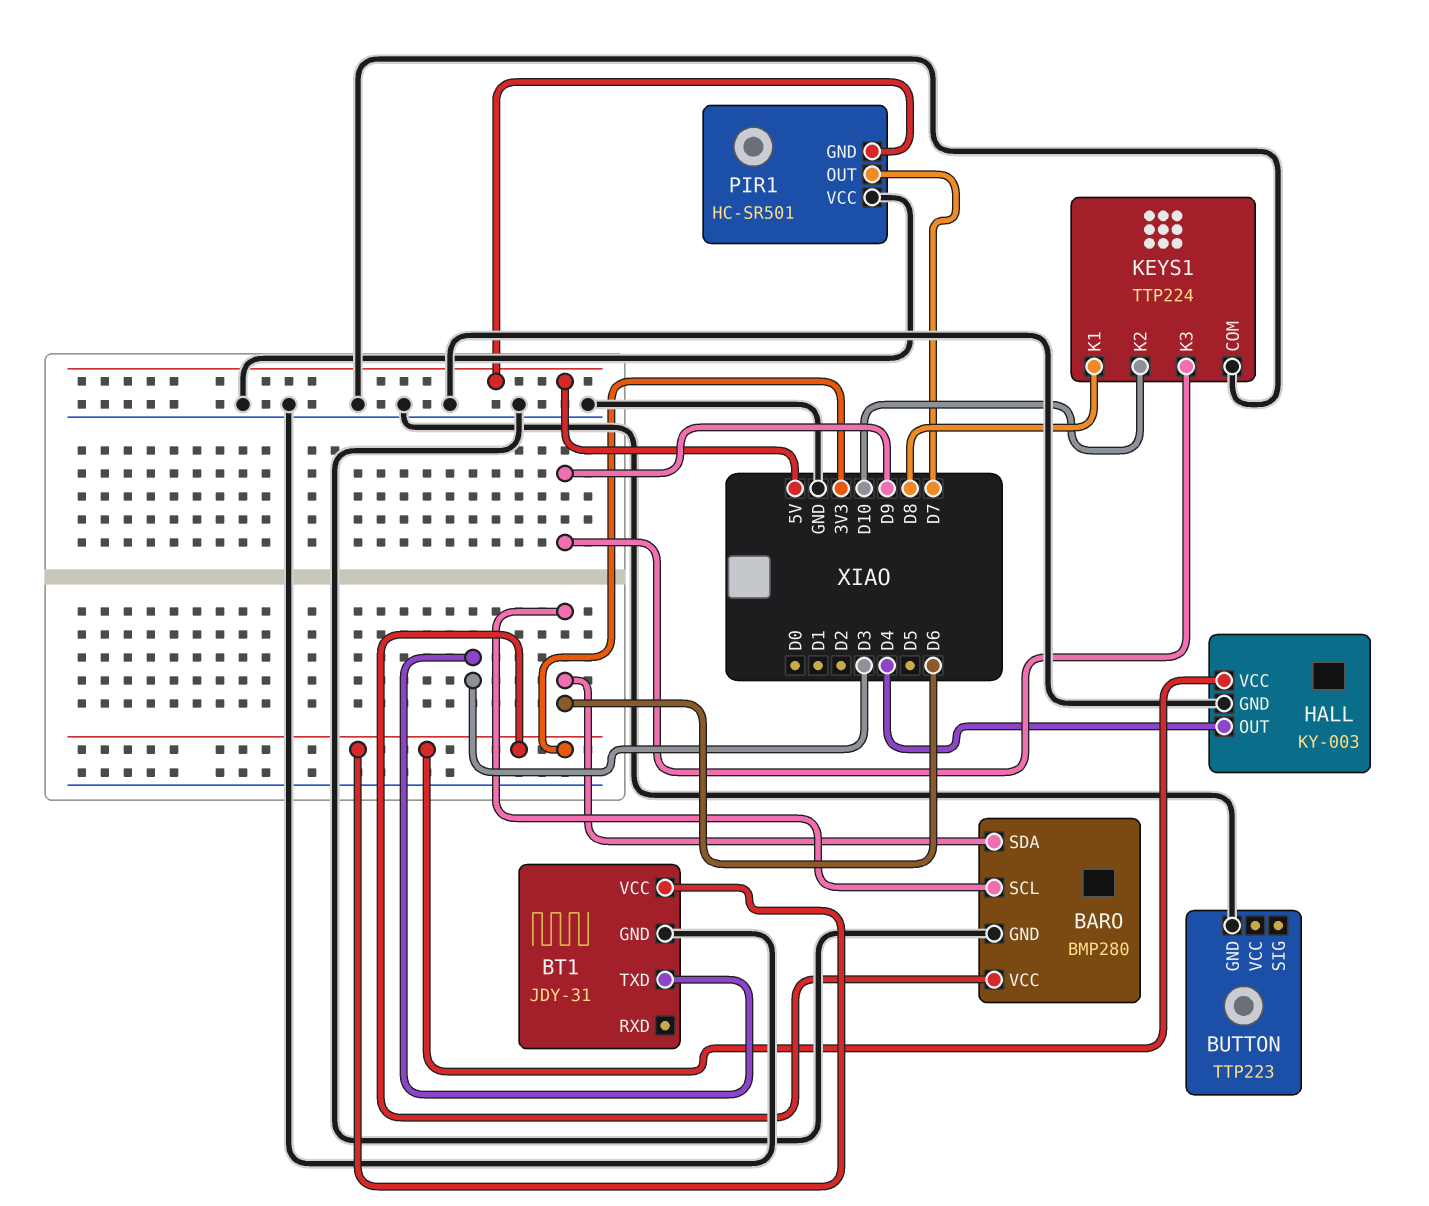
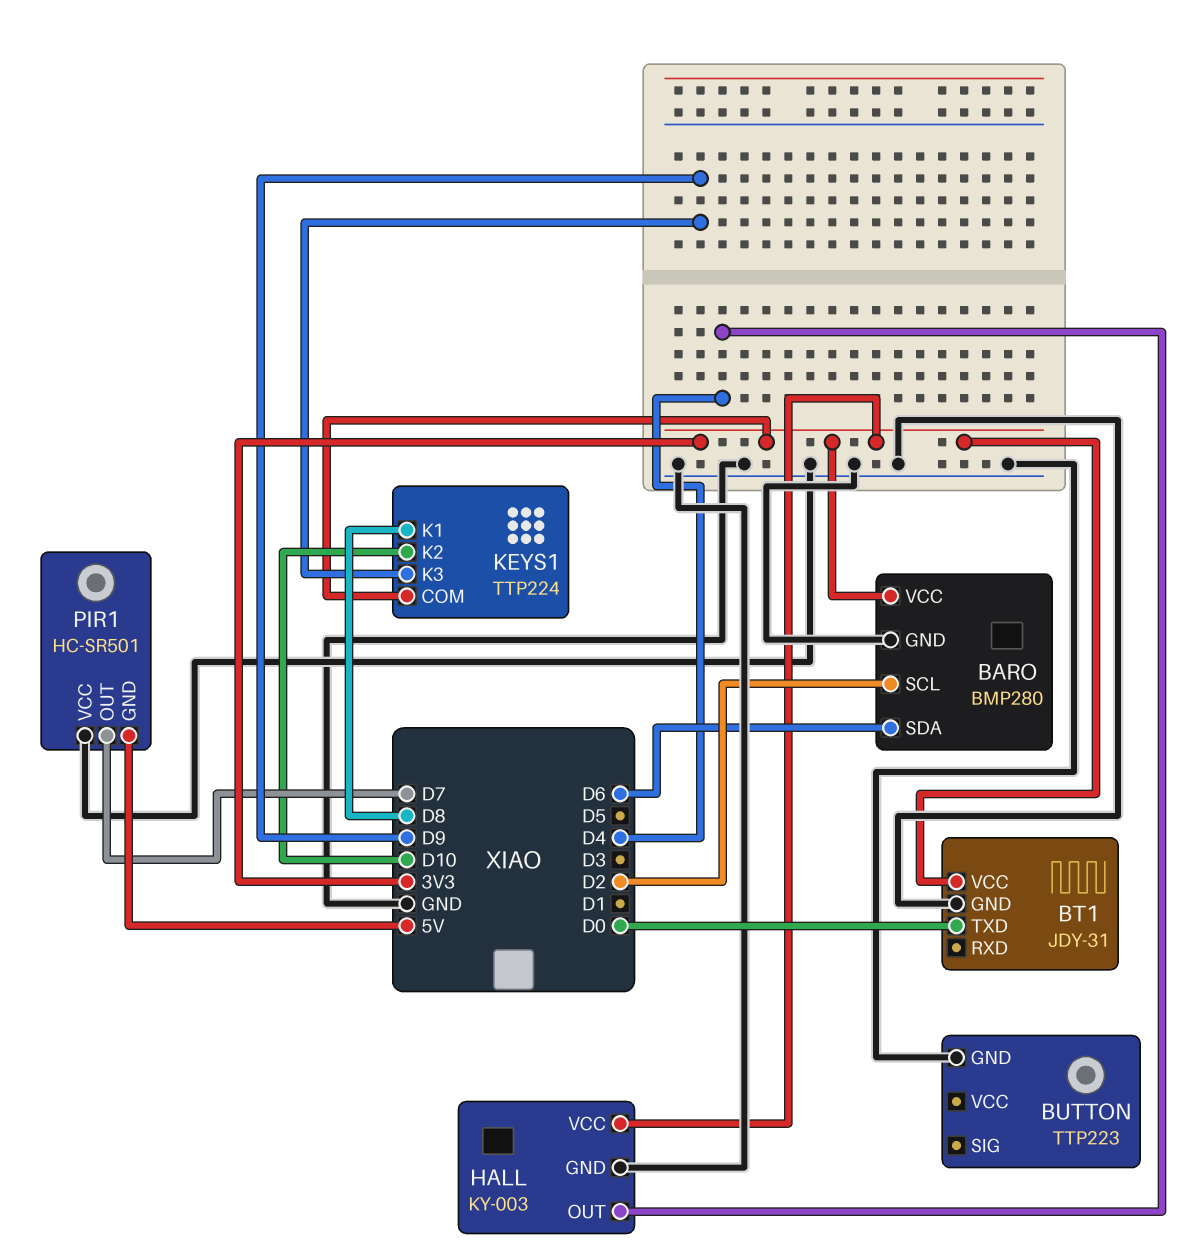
BARO pin SCL: D6 -> D2
BT1 pin TXD: D3 -> D0
KEYS1 pin COM: GND -> 3V3

